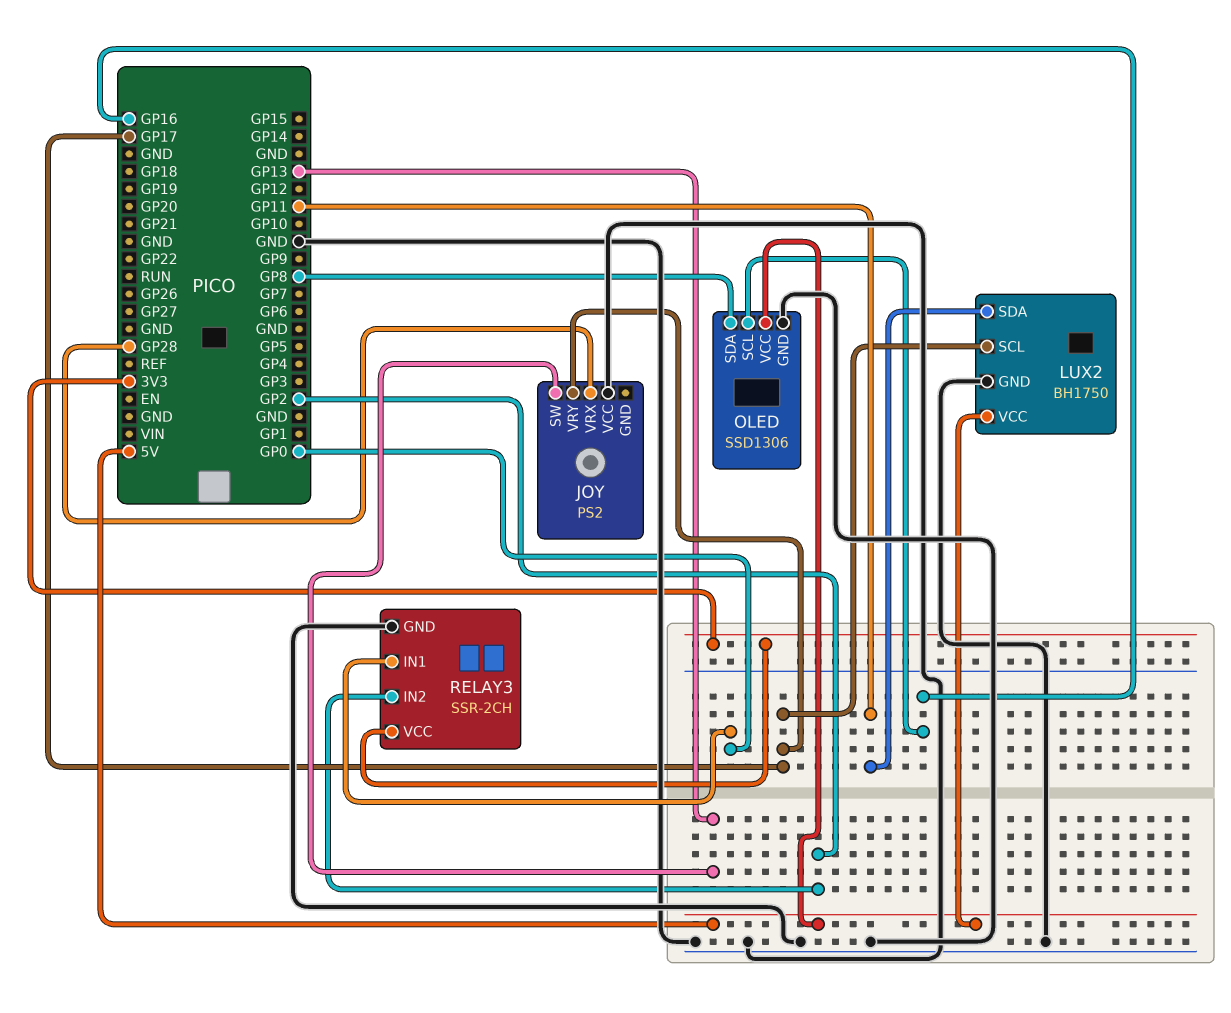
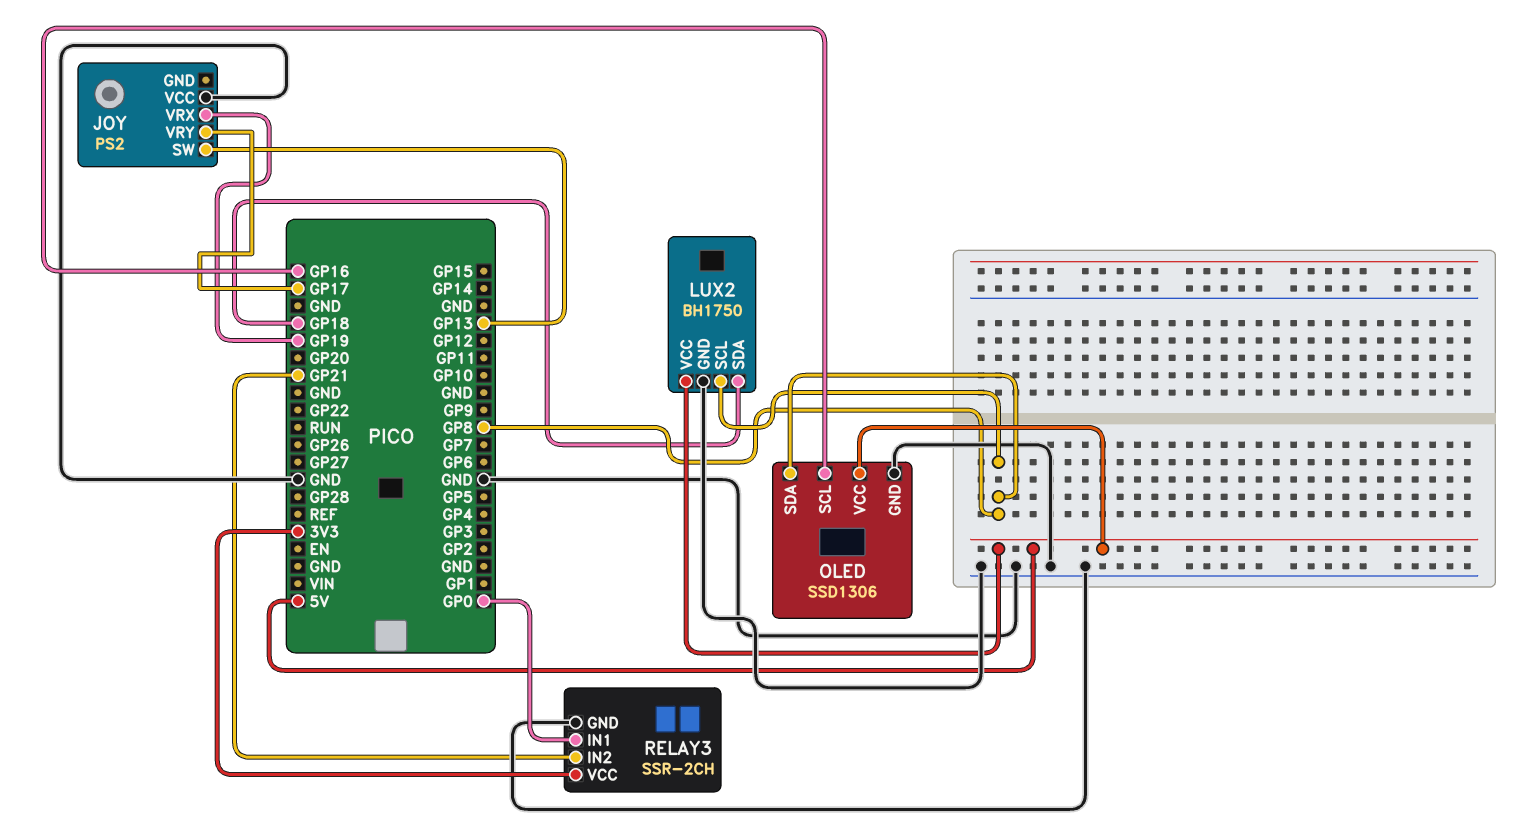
JOY pin VRX: GP28 -> GP19
LUX2 pin SCL: GP17 -> GP8
LUX2 pin SDA: GP11 -> GP18
RELAY3 pin IN2: GP2 -> GP21

